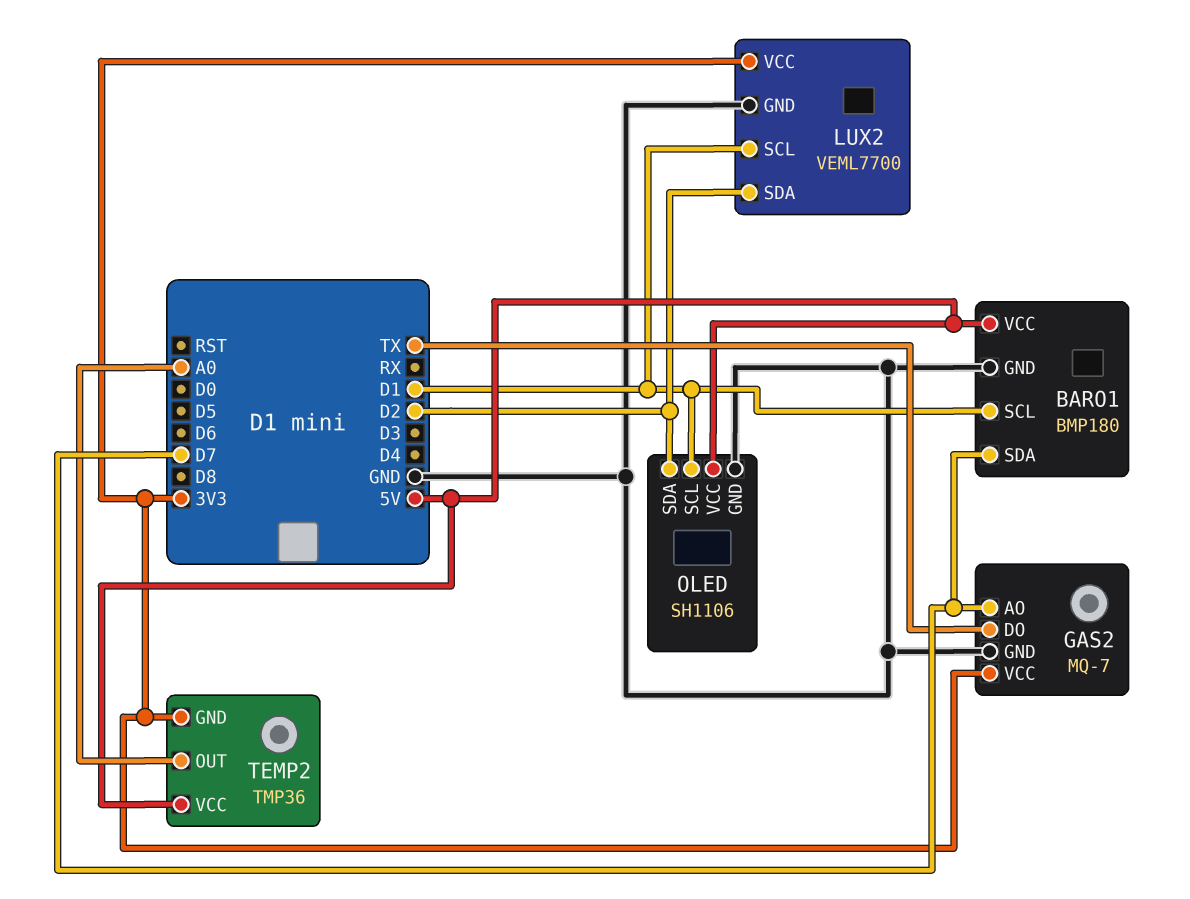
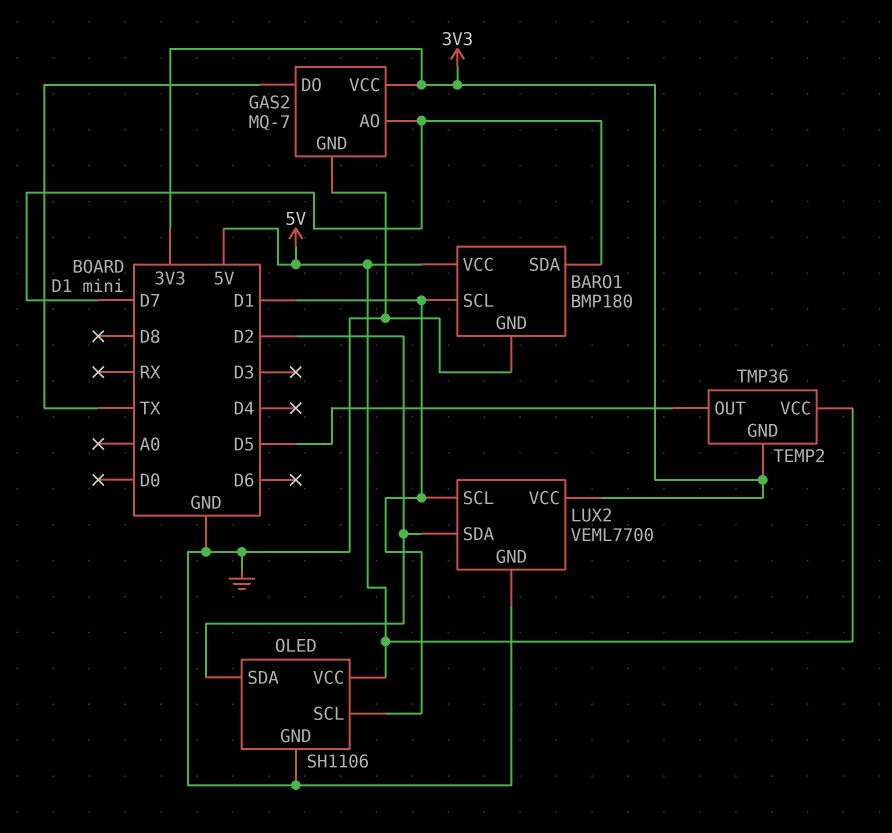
TEMP2 pin OUT: A0 -> D5

